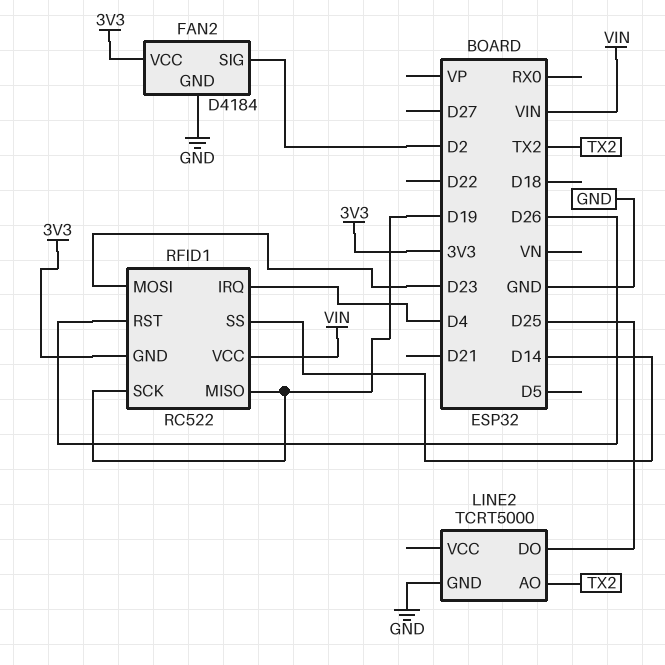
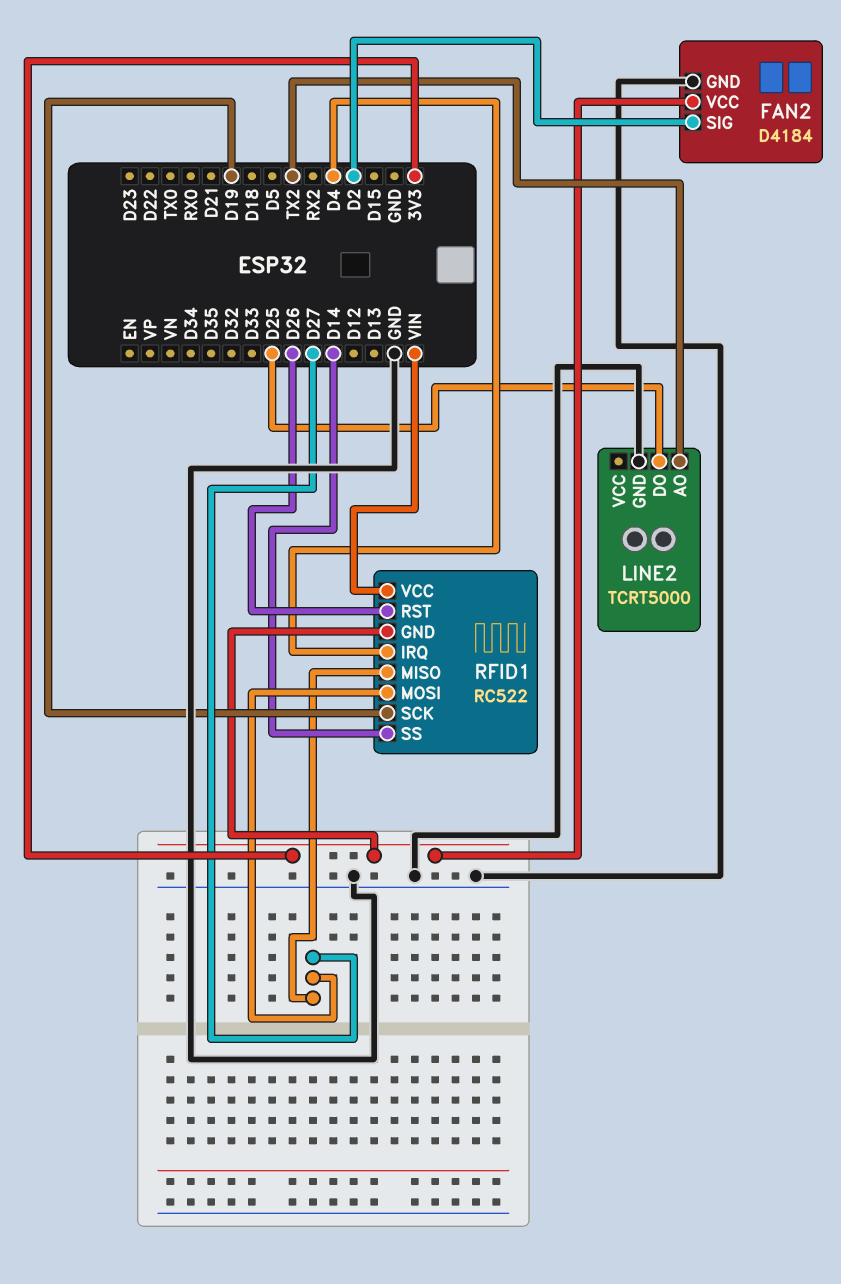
RFID1 pin MISO: D19 -> D27
RFID1 pin MOSI: D23 -> D27

